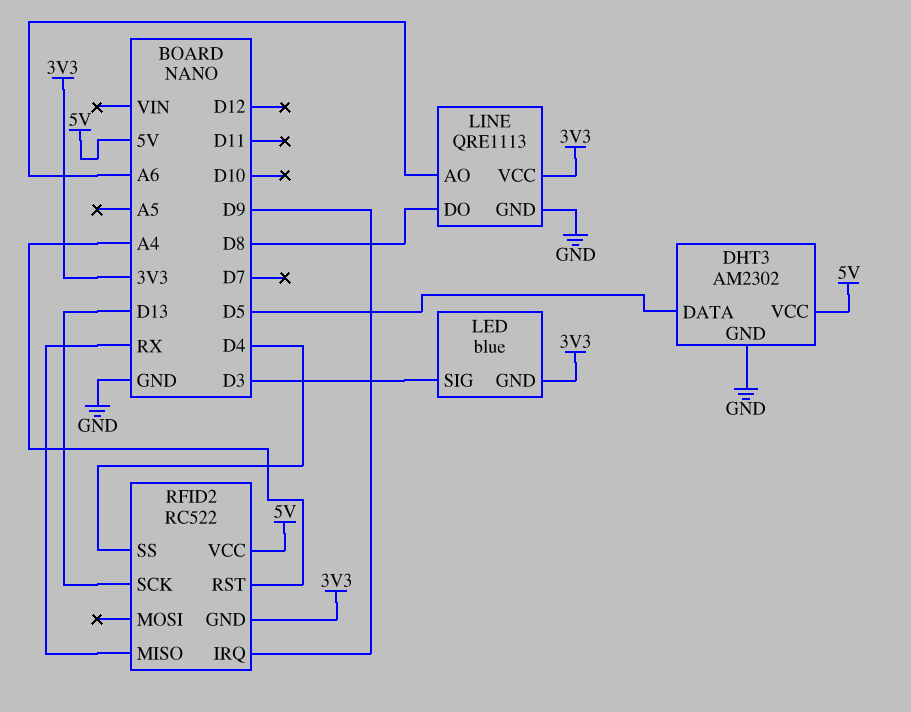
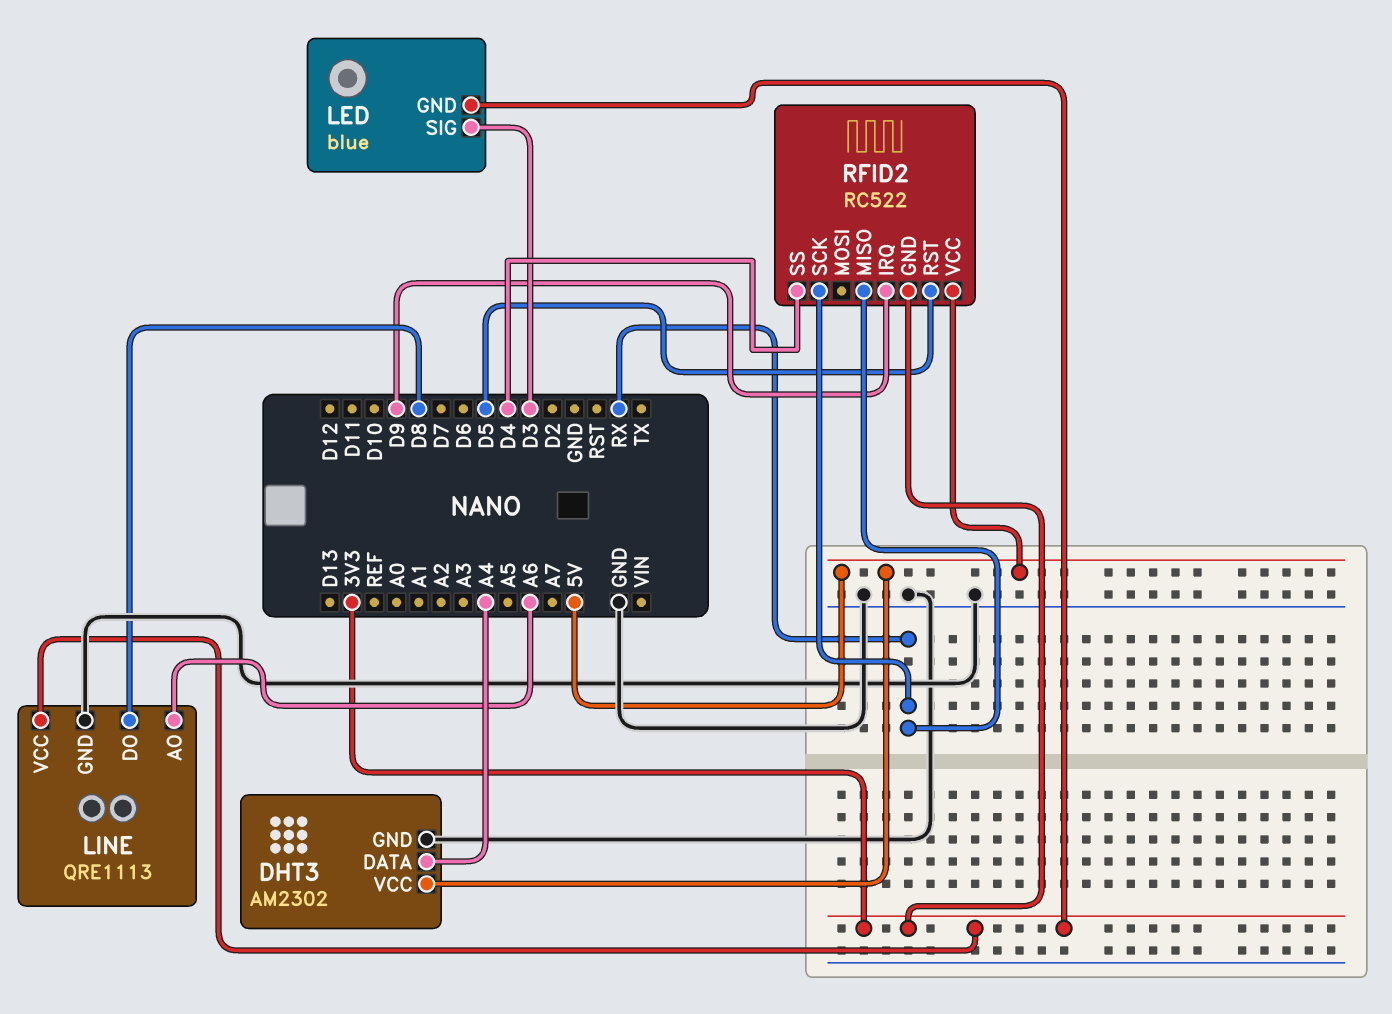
DHT3 pin DATA: D5 -> A4
RFID2 pin RST: A4 -> D5
RFID2 pin SCK: D13 -> RX

